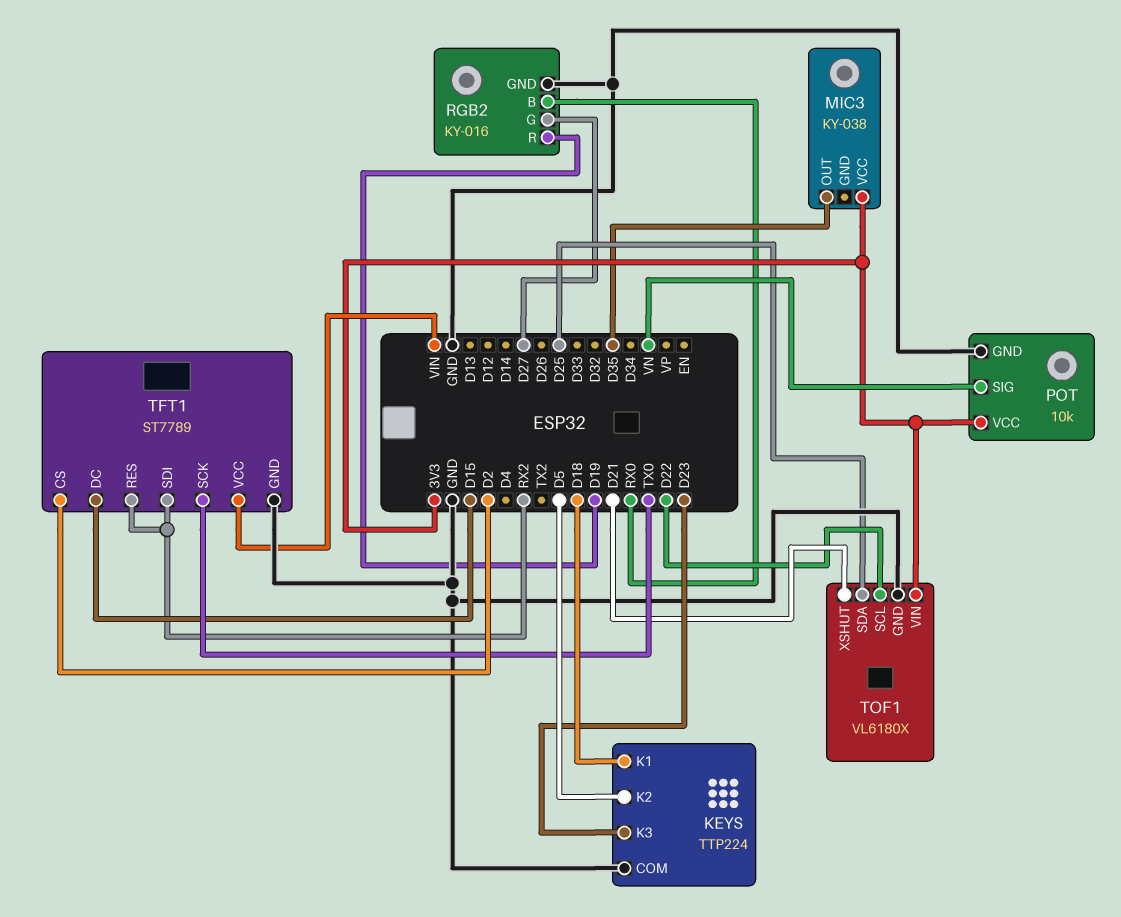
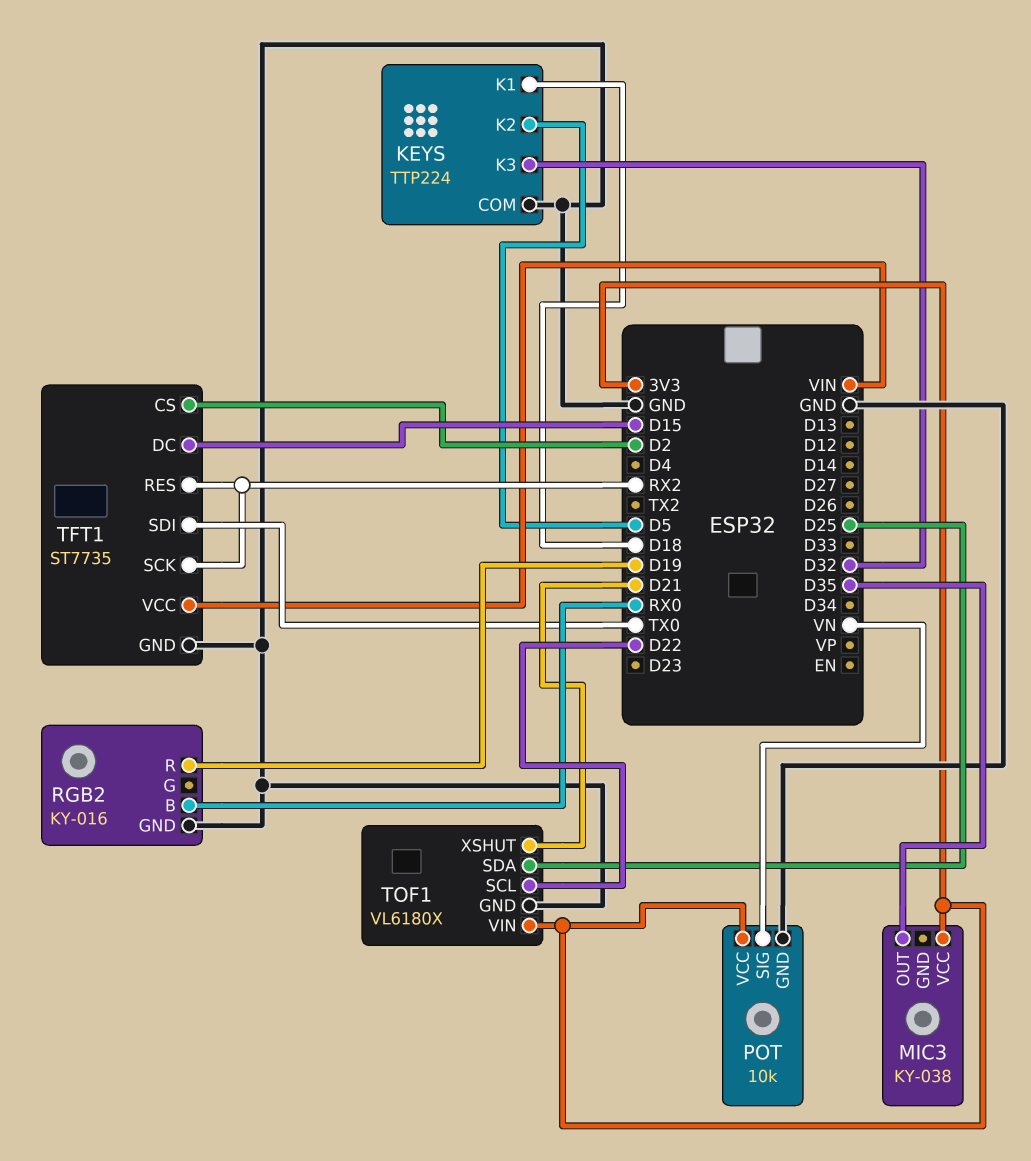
KEYS pin K3: D23 -> D32
RGB2 pin G: D27 -> none
TFT1: ST7789 -> ST7735
TFT1 pin SCK: TX0 -> RX2
TFT1 pin SDI: RX2 -> TX0

